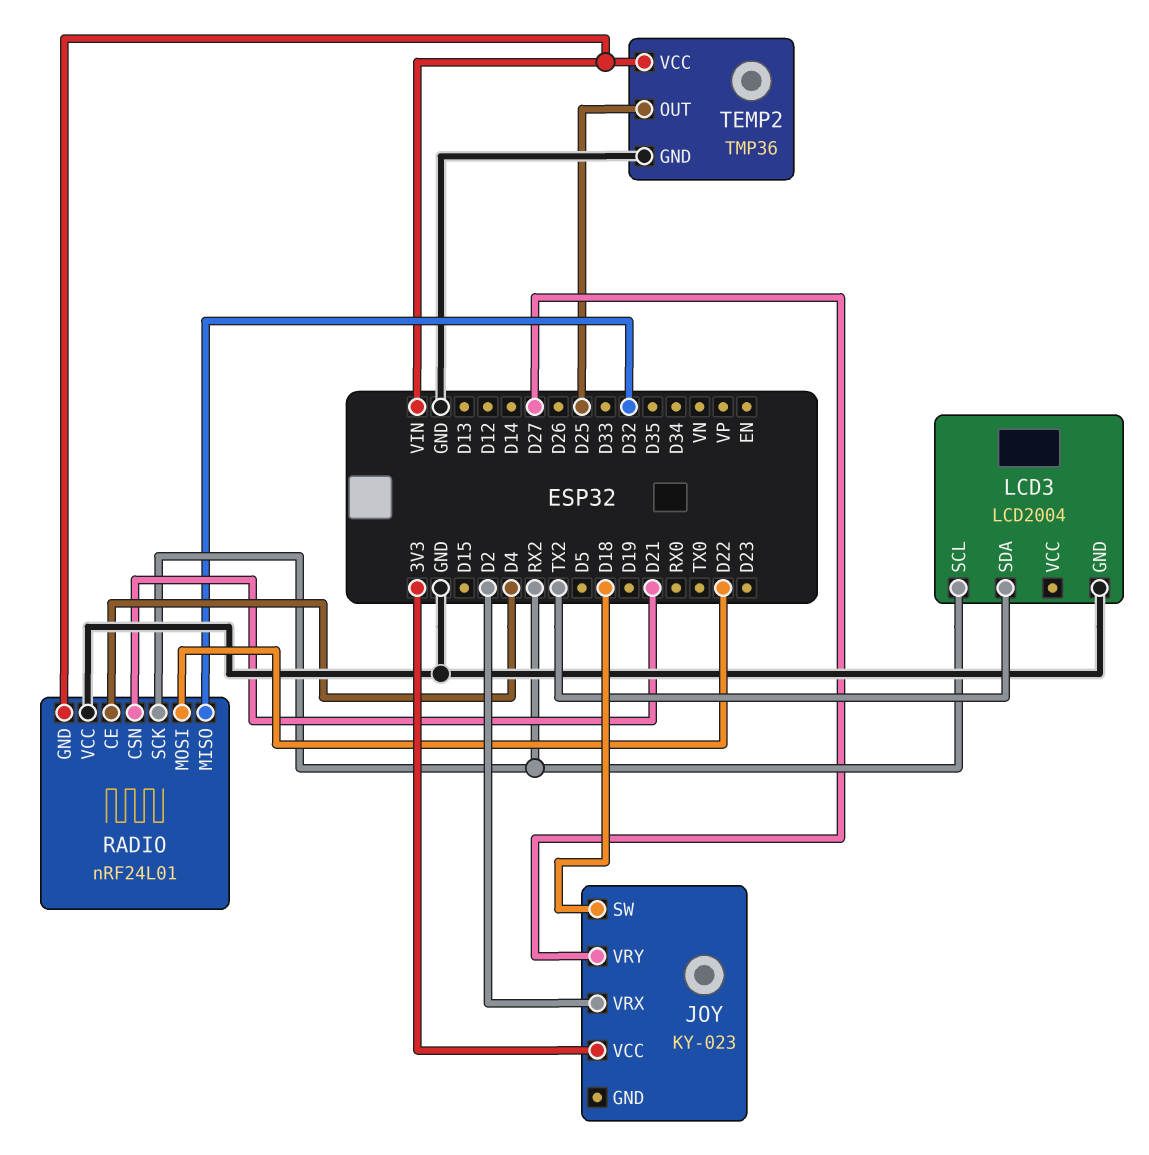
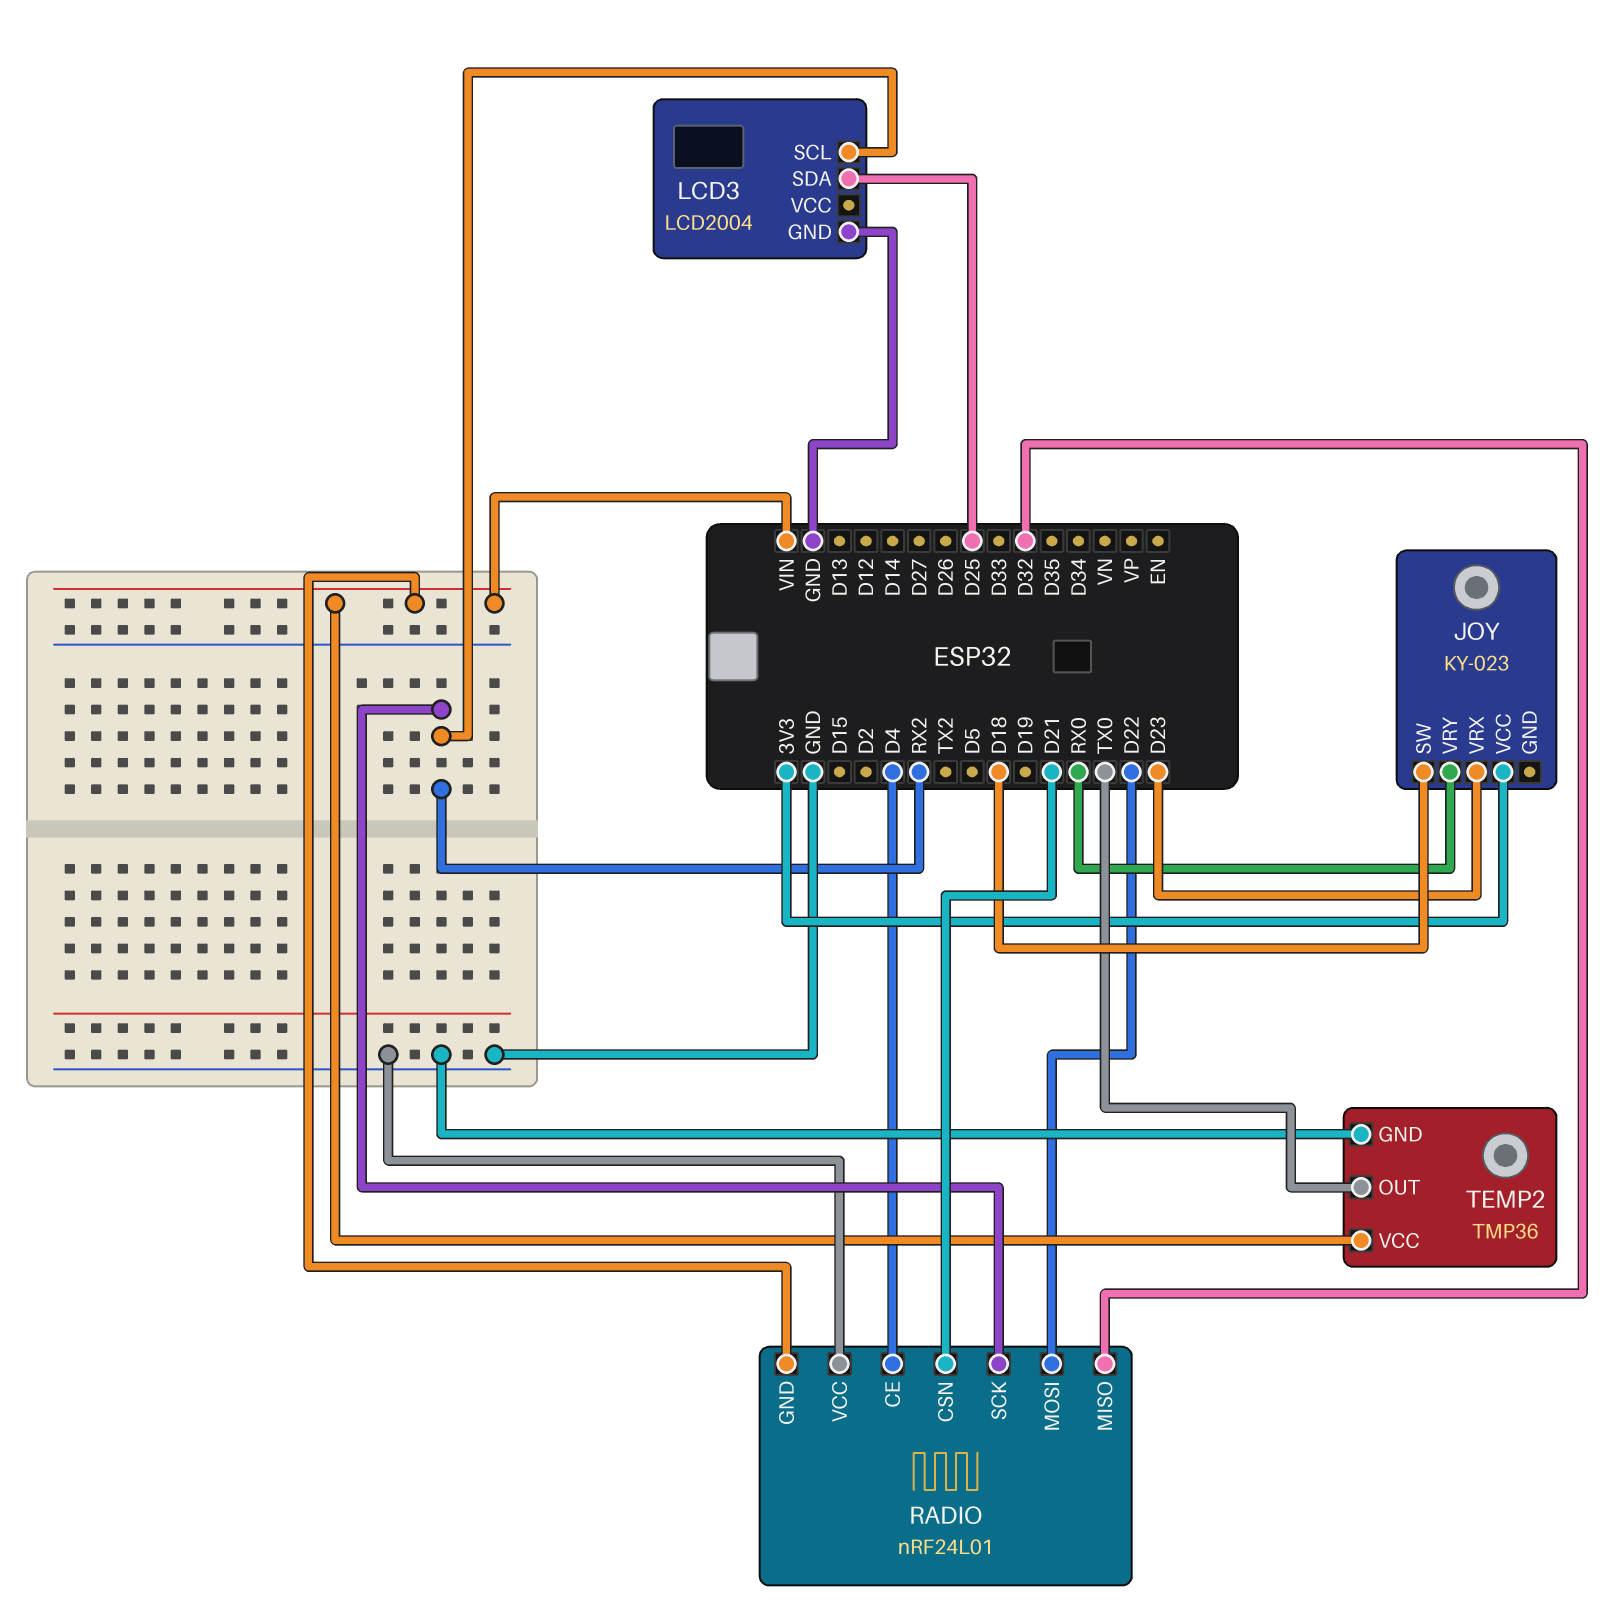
JOY pin VRX: D2 -> D23
JOY pin VRY: D27 -> RX0
LCD3 pin SDA: TX2 -> D25
TEMP2 pin OUT: D25 -> TX0

